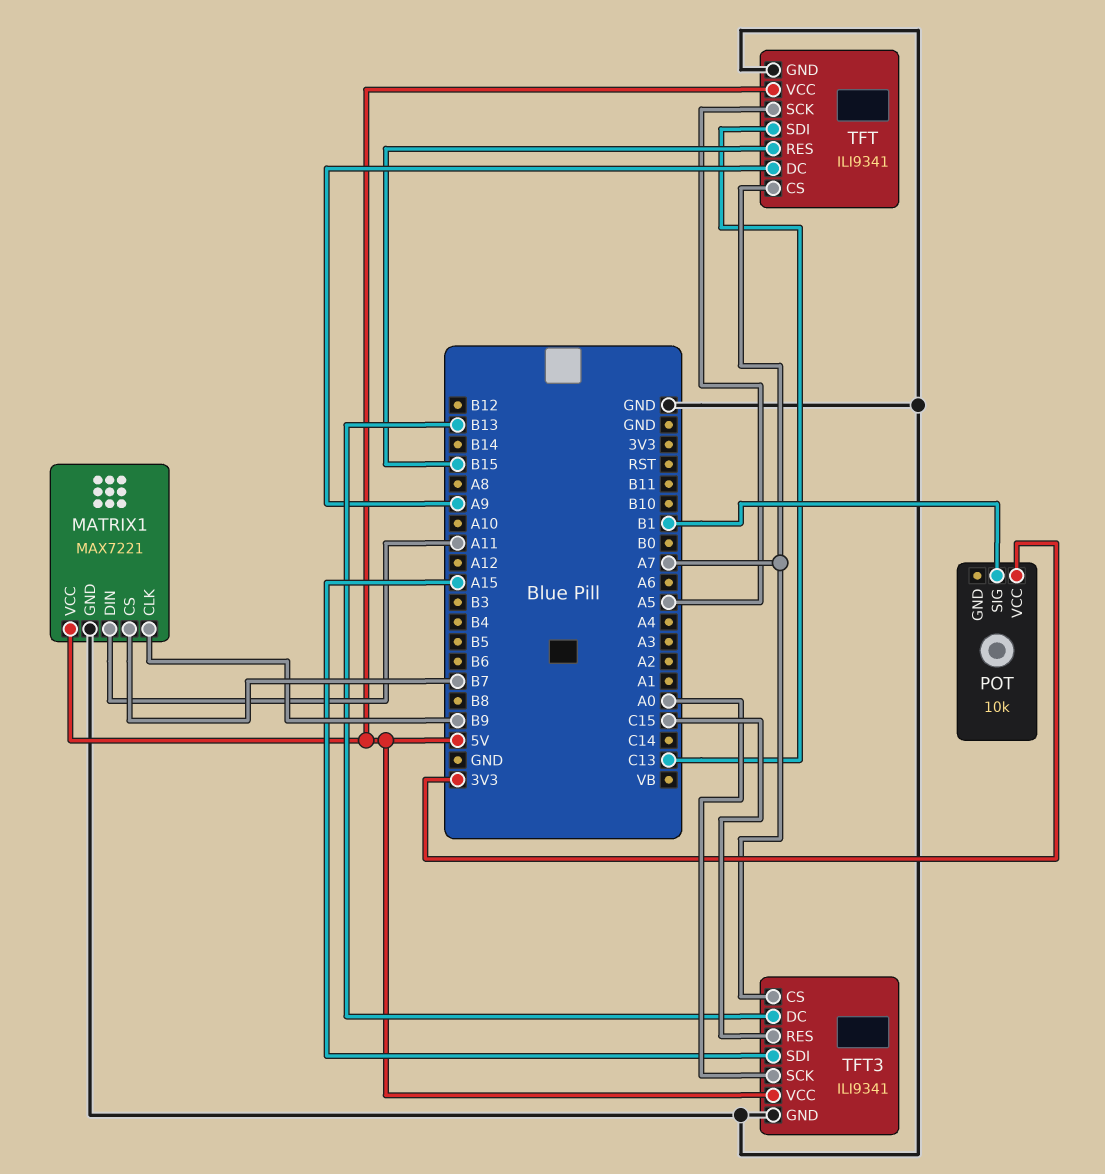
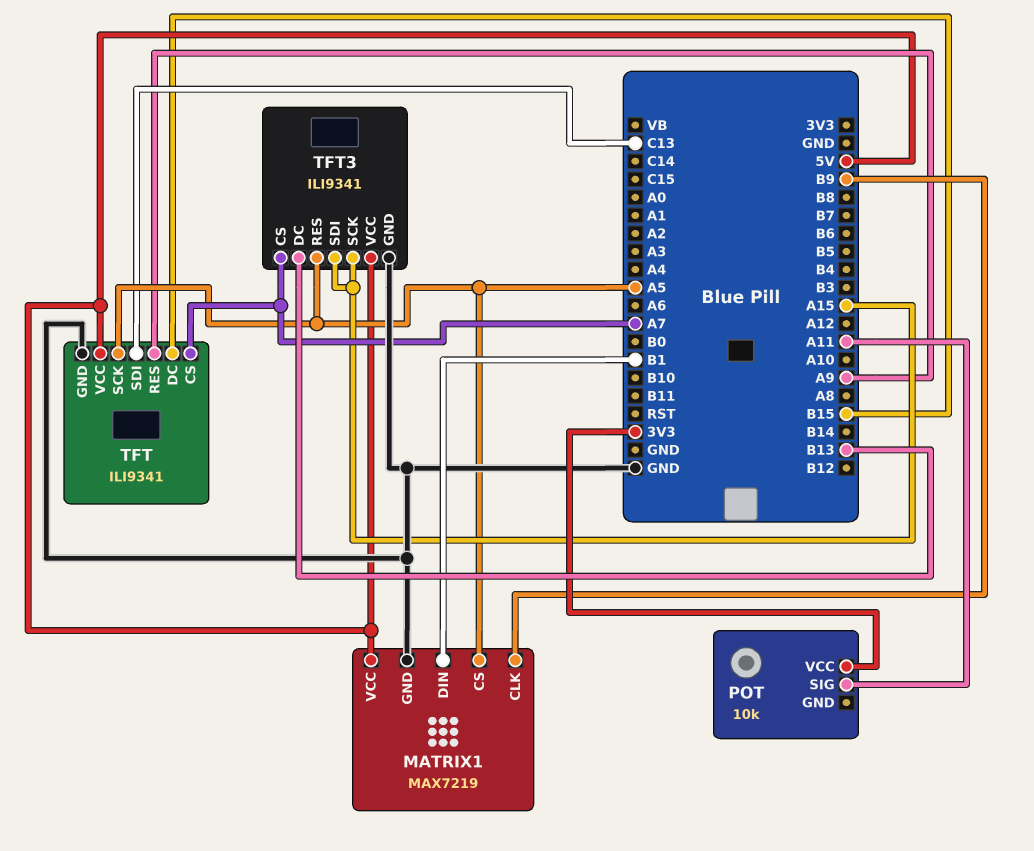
MATRIX1: MAX7221 -> MAX7219
MATRIX1 pin CS: B7 -> A5
MATRIX1 pin DIN: A11 -> B1
POT pin SIG: B1 -> A11
TFT pin DC: A9 -> B15
TFT pin RES: B15 -> A9
TFT3 pin RES: C15 -> A5
TFT3 pin SCK: A0 -> A15

